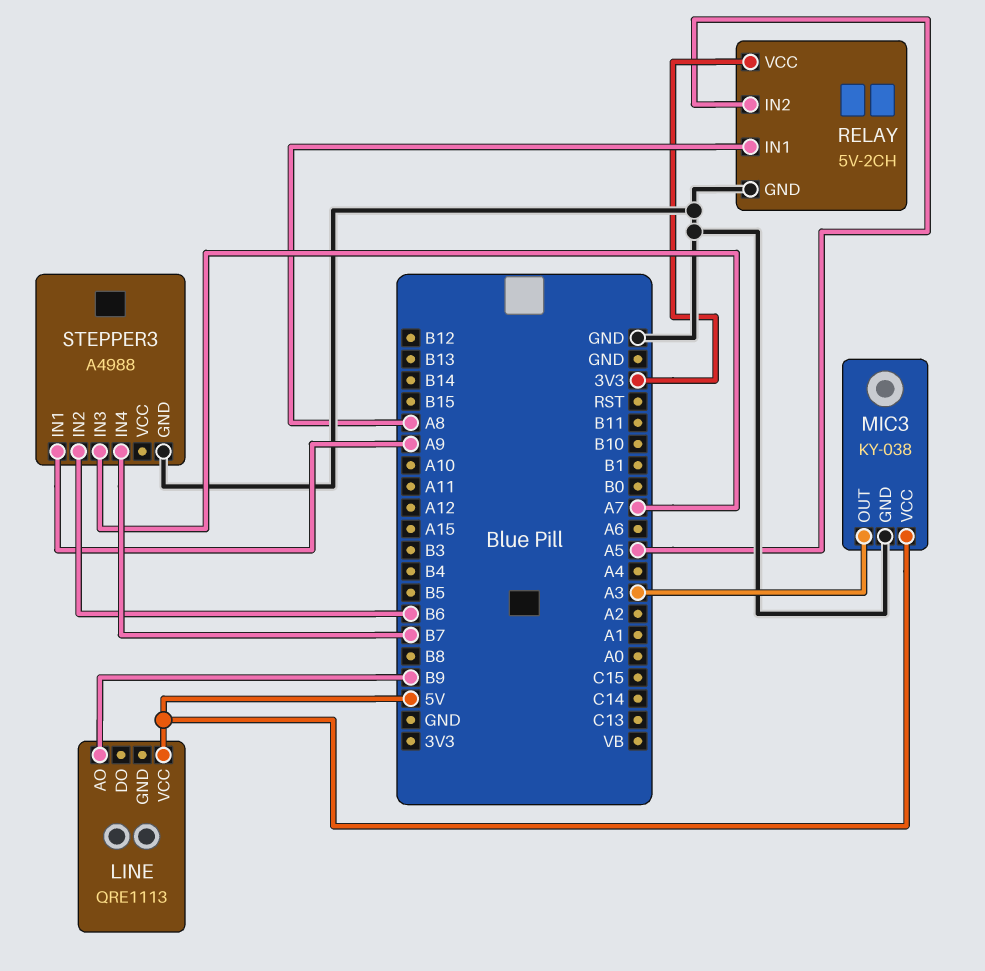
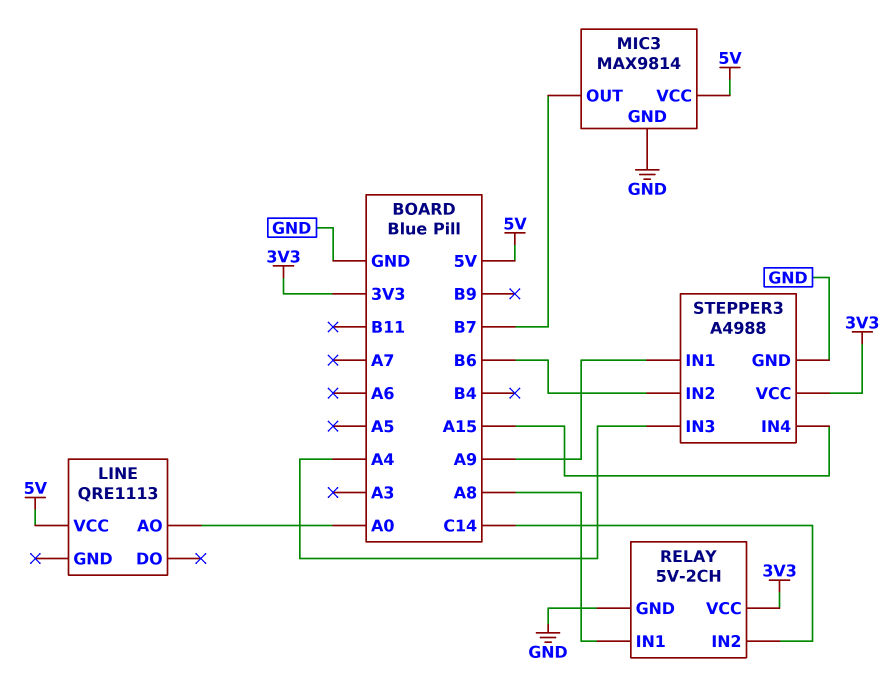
LINE pin AO: B9 -> A0
MIC3: KY-038 -> MAX9814
MIC3 pin OUT: A3 -> B7
RELAY pin IN2: A5 -> C14
STEPPER3 pin IN3: A7 -> A4
STEPPER3 pin IN4: B7 -> A15
STEPPER3 pin VCC: none -> 3V3

